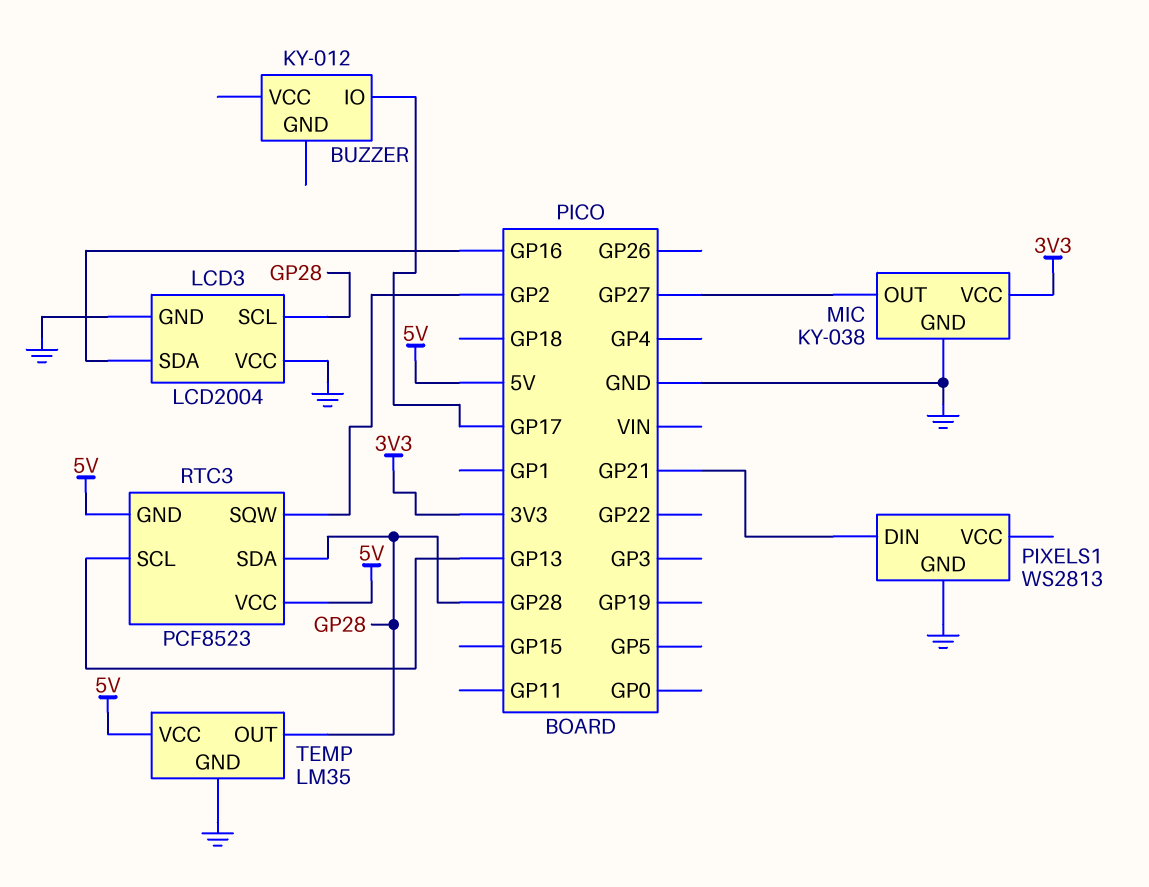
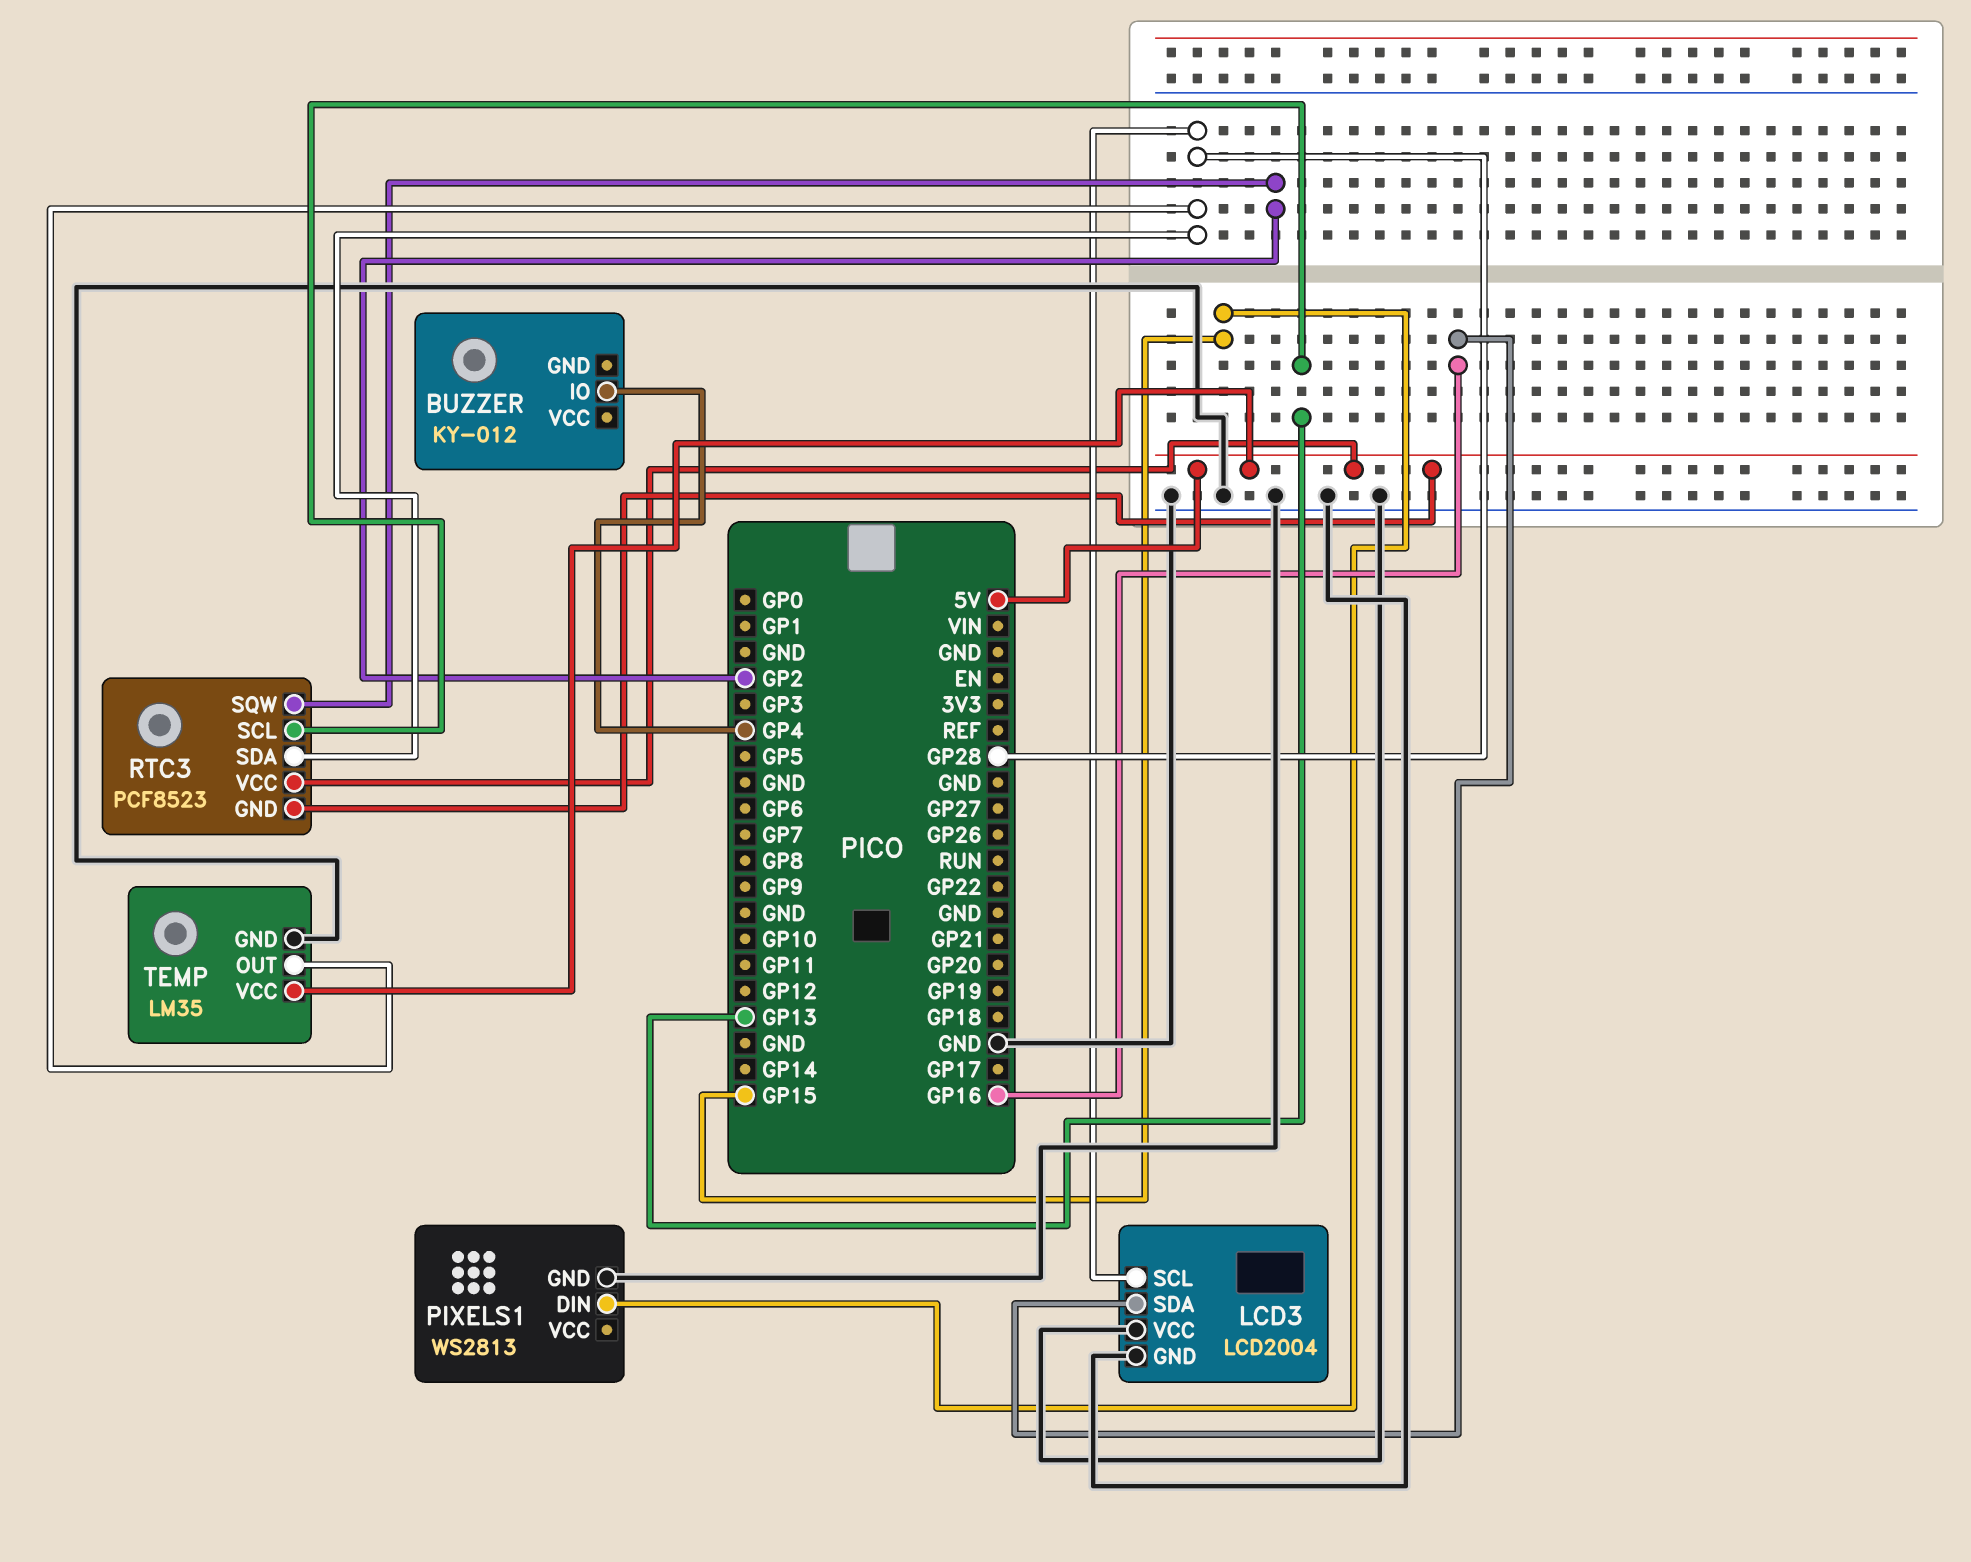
BUZZER pin IO: GP17 -> GP4
MIC: KY-038 -> none
MIC pin GND: GND -> none
MIC pin OUT: GP27 -> none
MIC pin VCC: 3V3 -> none
PIXELS1 pin DIN: GP21 -> GP15

